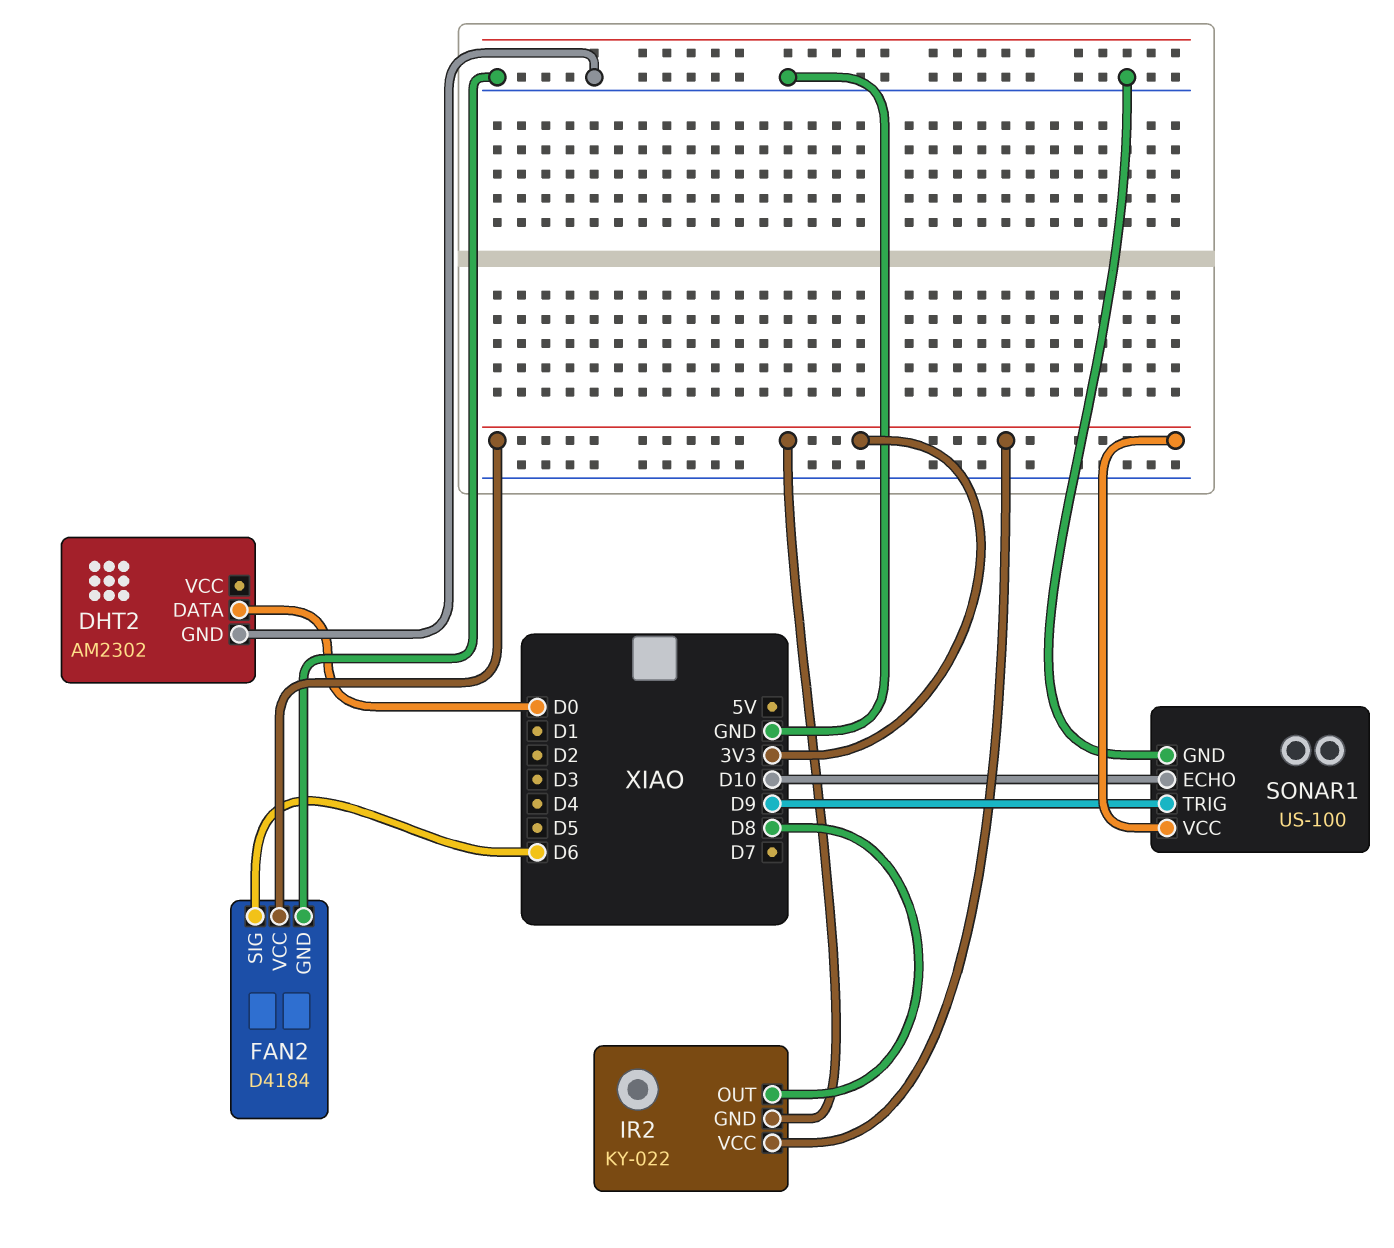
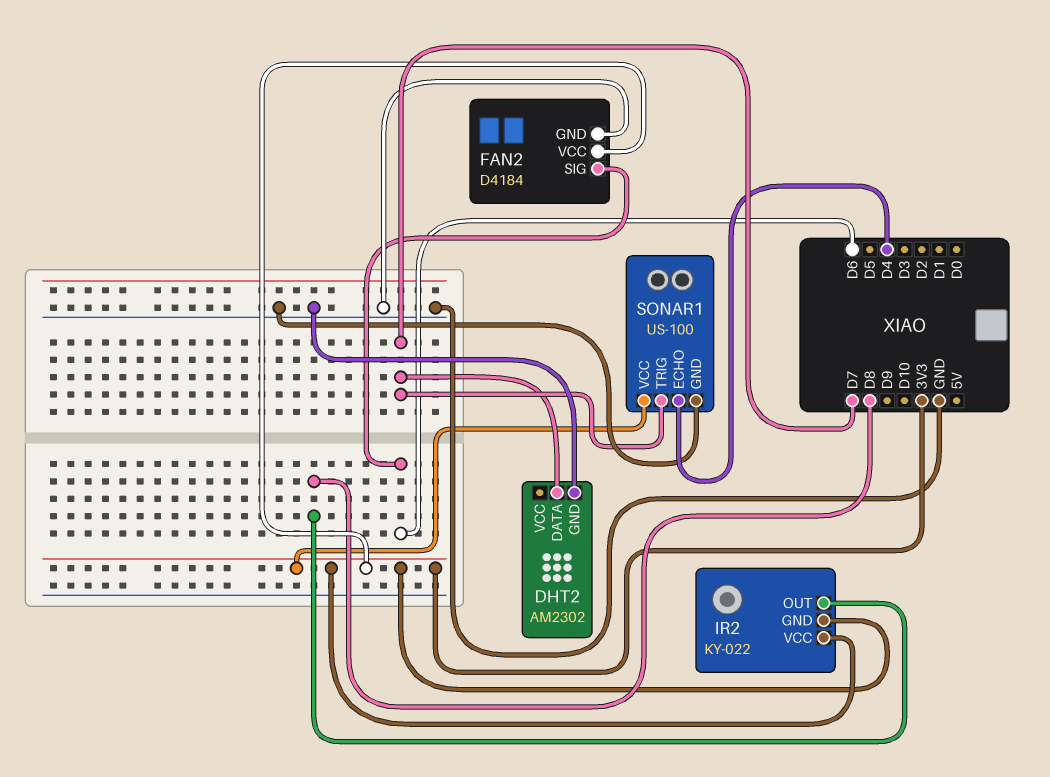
DHT2 pin DATA: D0 -> D7
SONAR1 pin ECHO: D10 -> D4
SONAR1 pin TRIG: D9 -> D7

